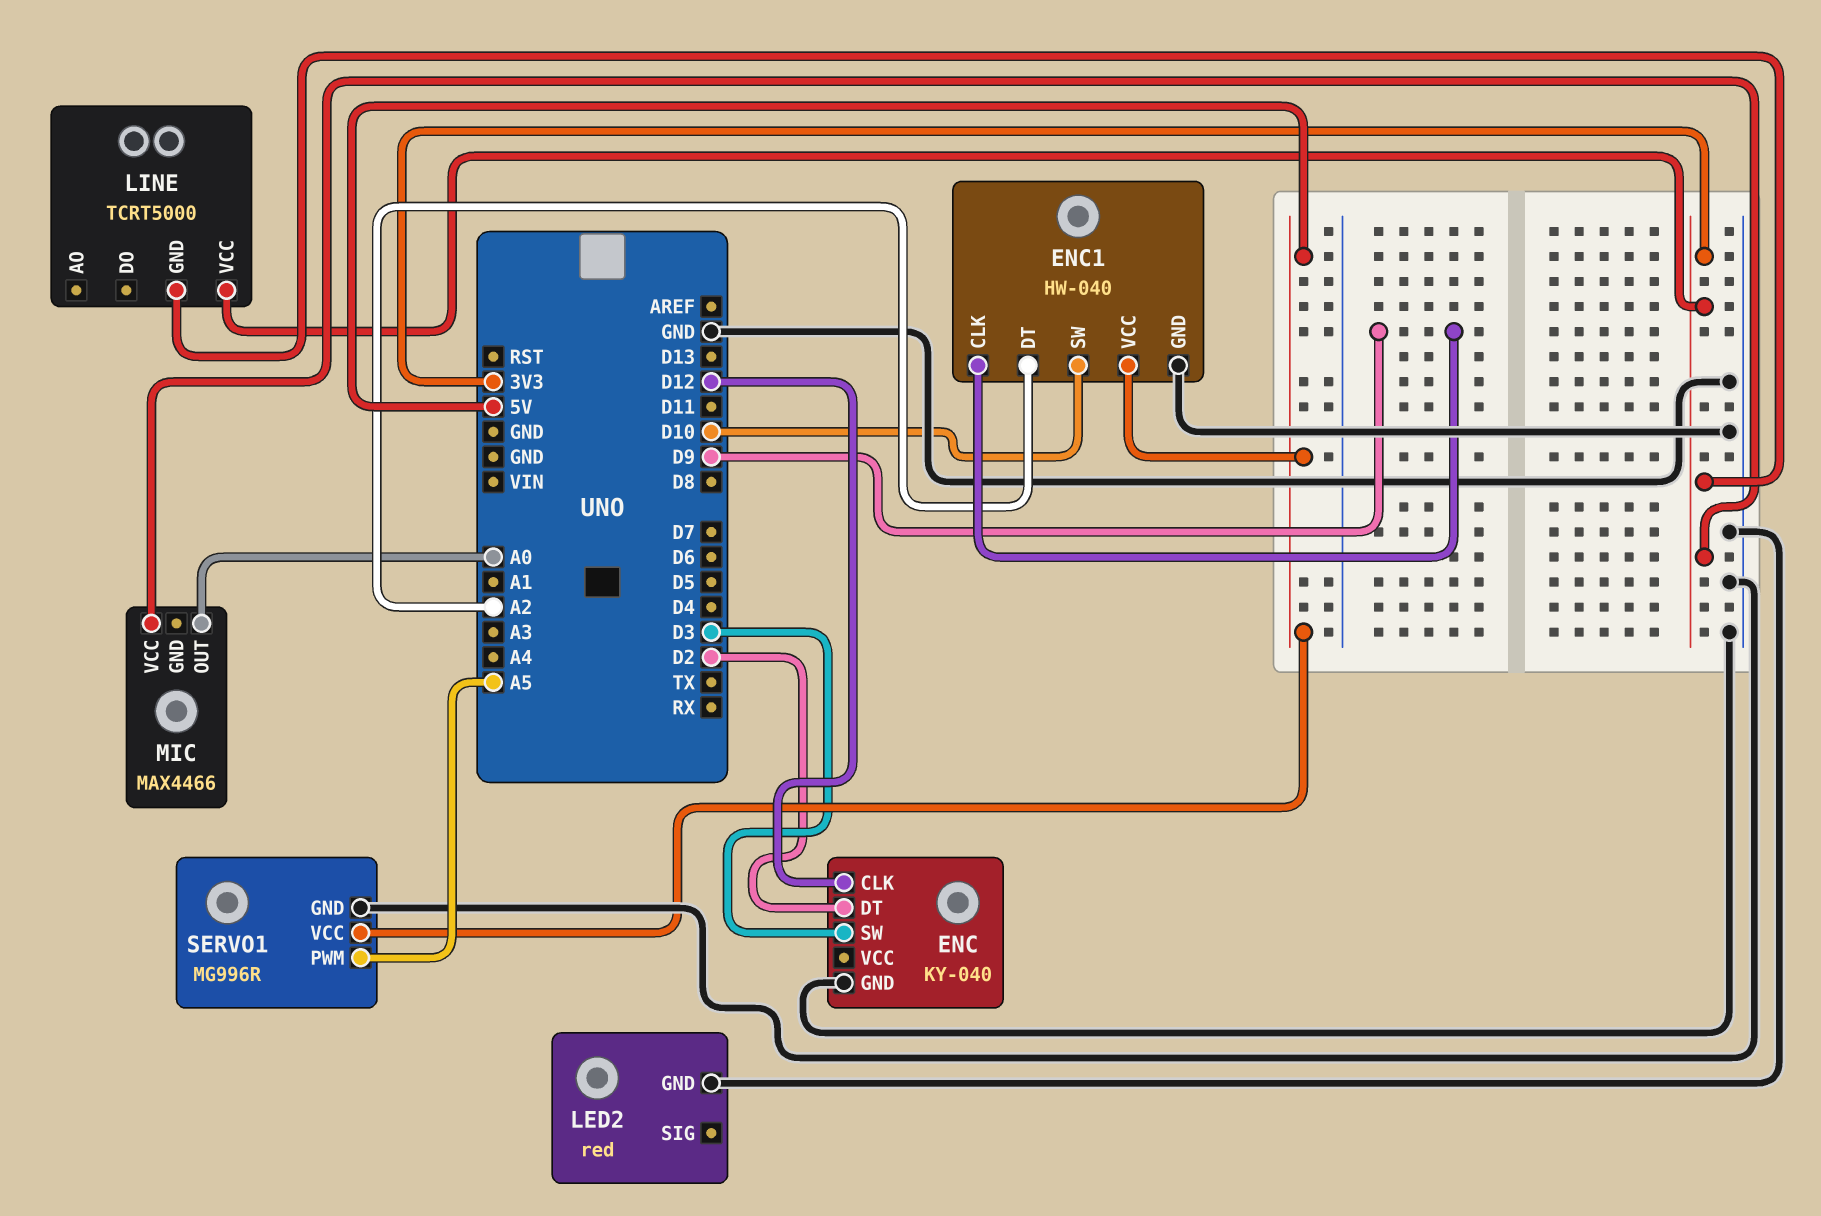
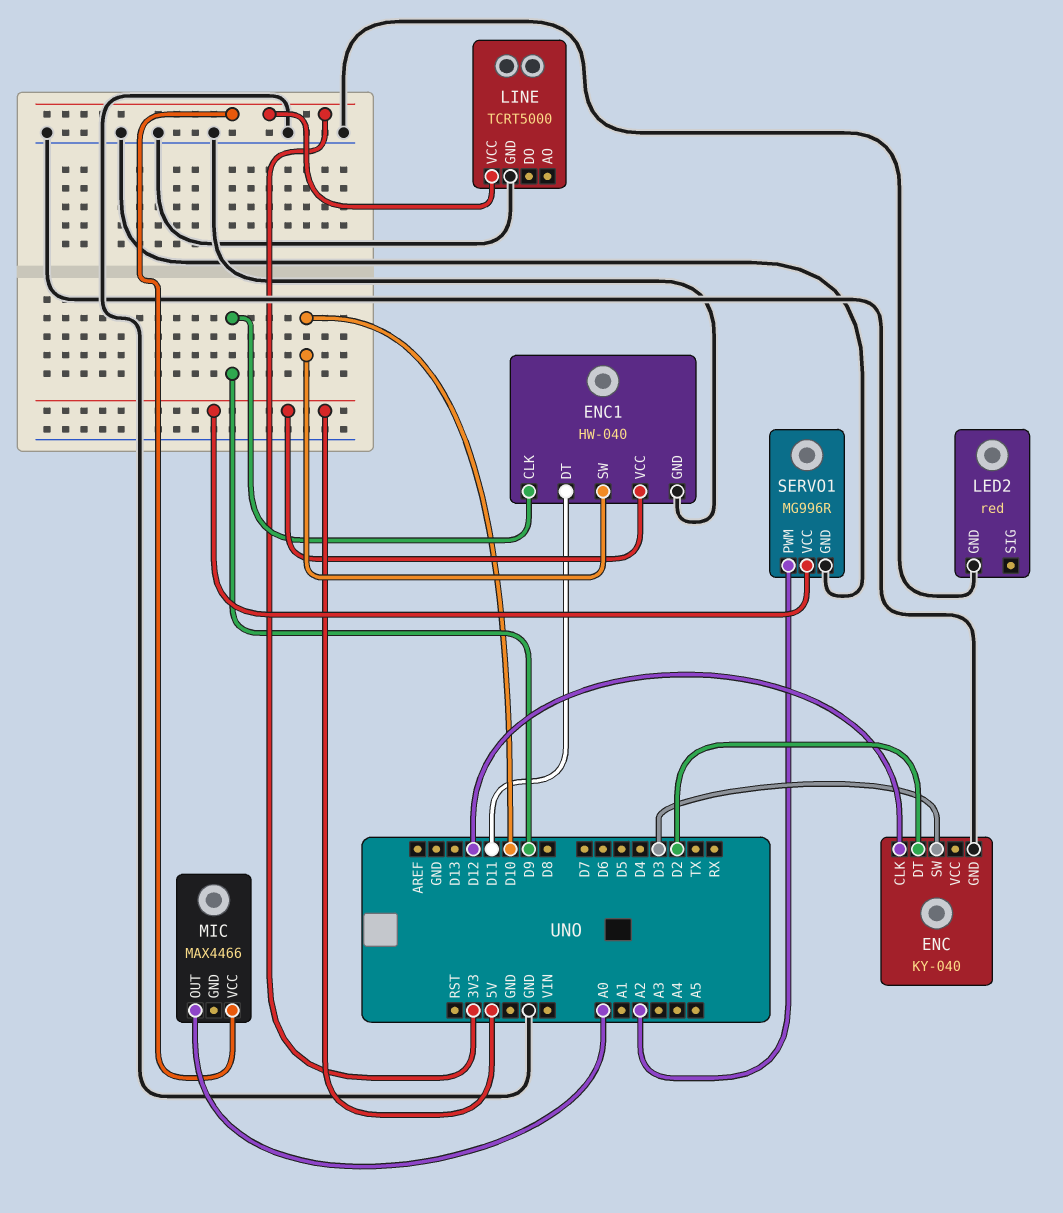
ENC1 pin DT: A2 -> D11
LINE pin GND: 3V3 -> GND
SERVO1 pin PWM: A5 -> A2

